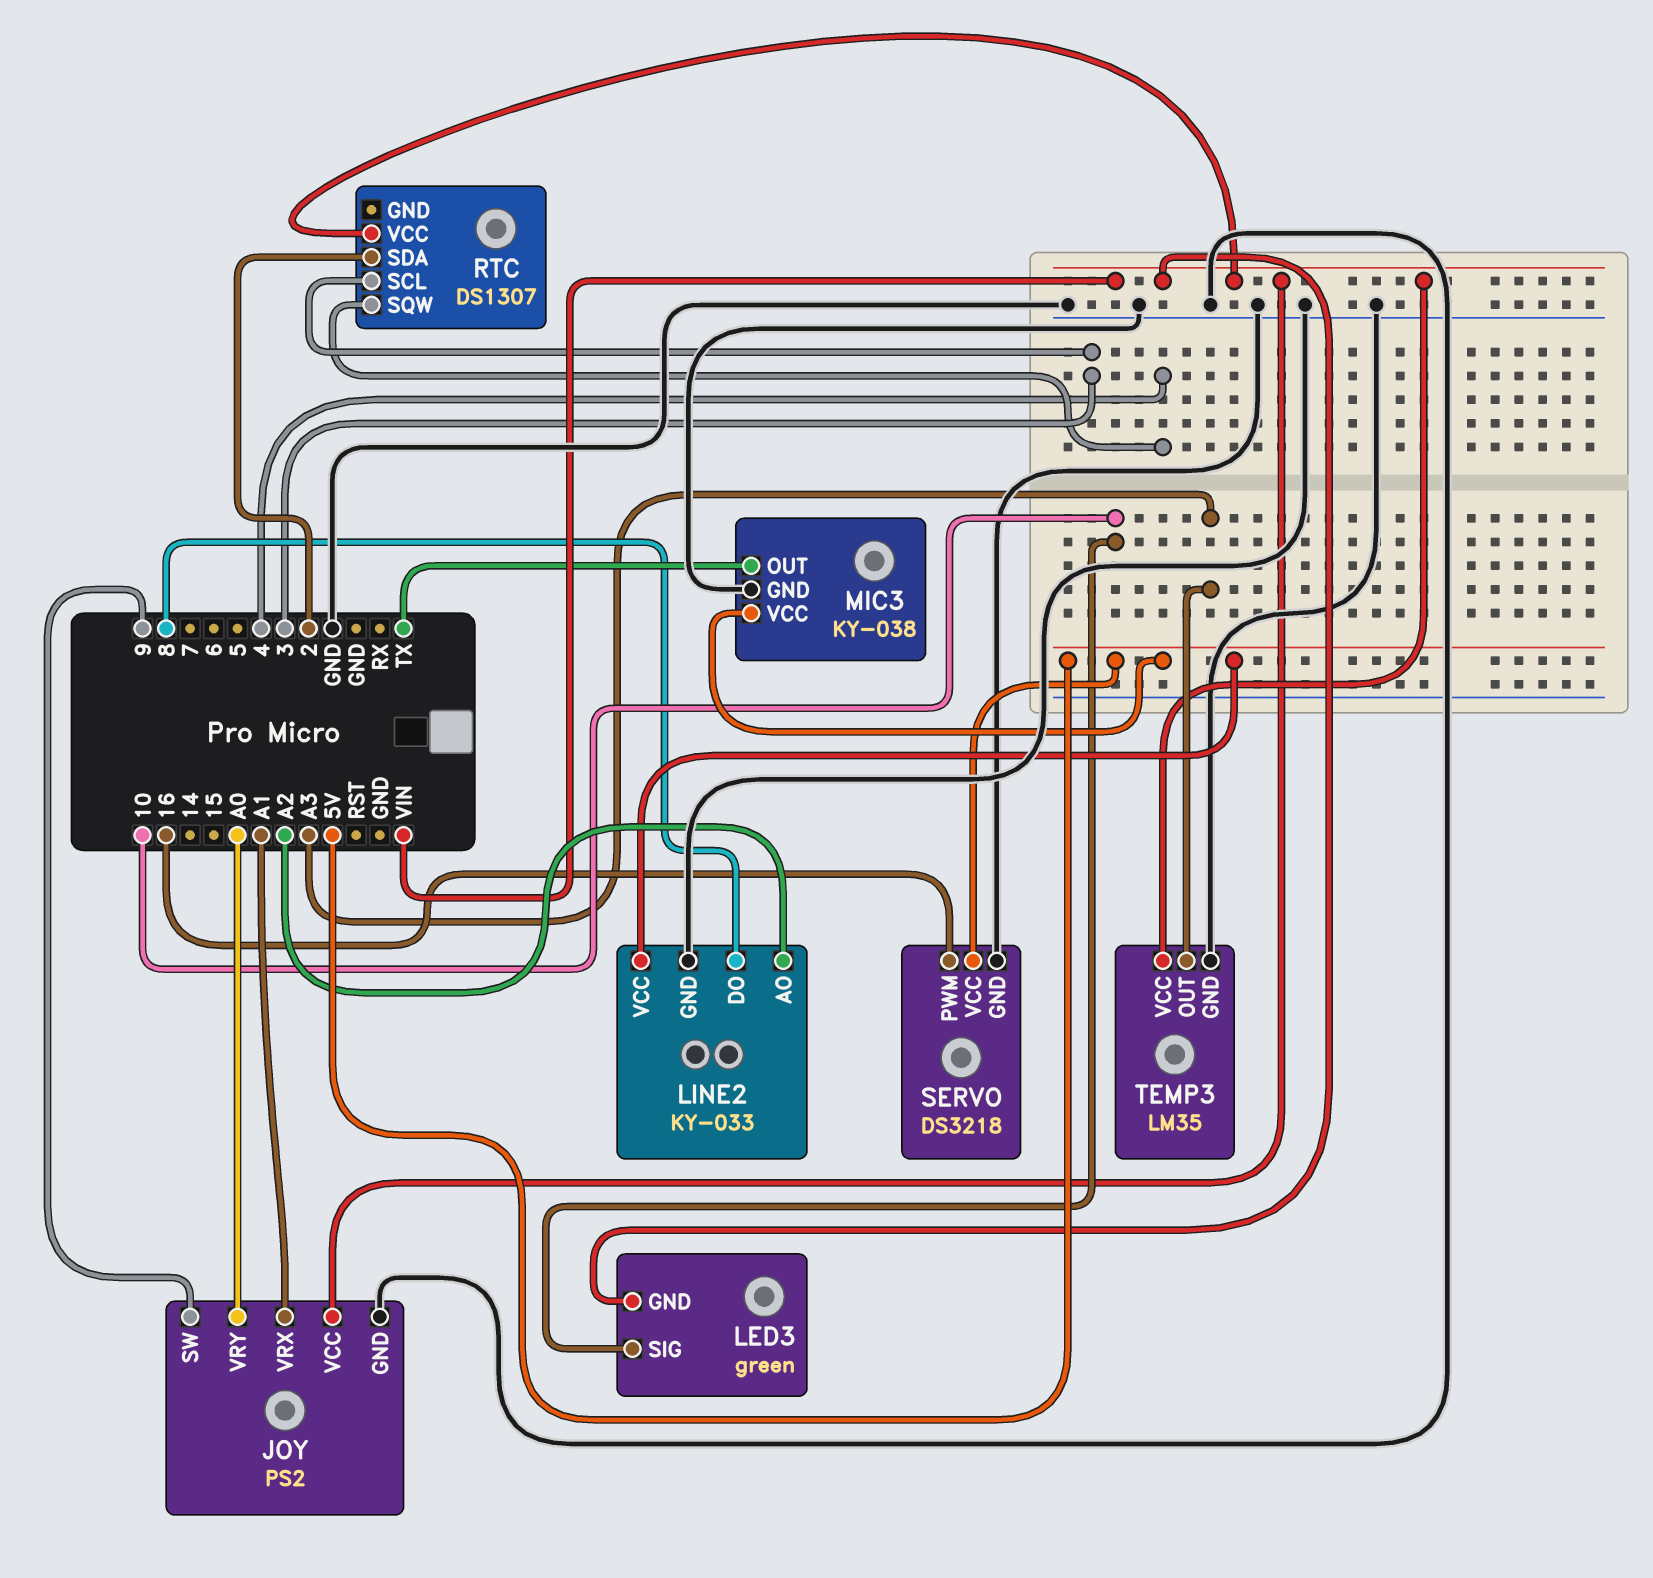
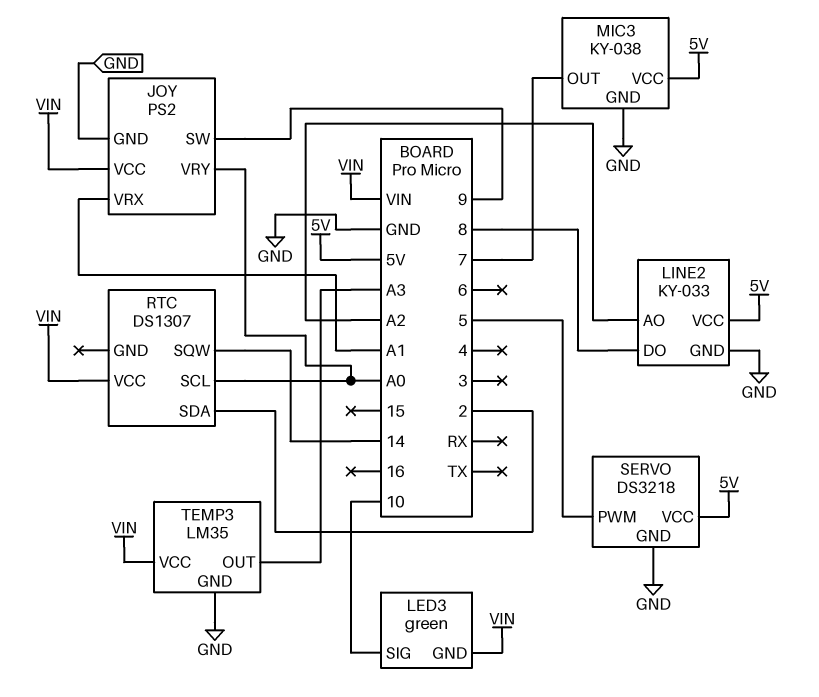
MIC3 pin OUT: TX -> 7
RTC pin SCL: 3 -> A0
RTC pin SQW: 4 -> 14
SERVO pin PWM: 16 -> 5

